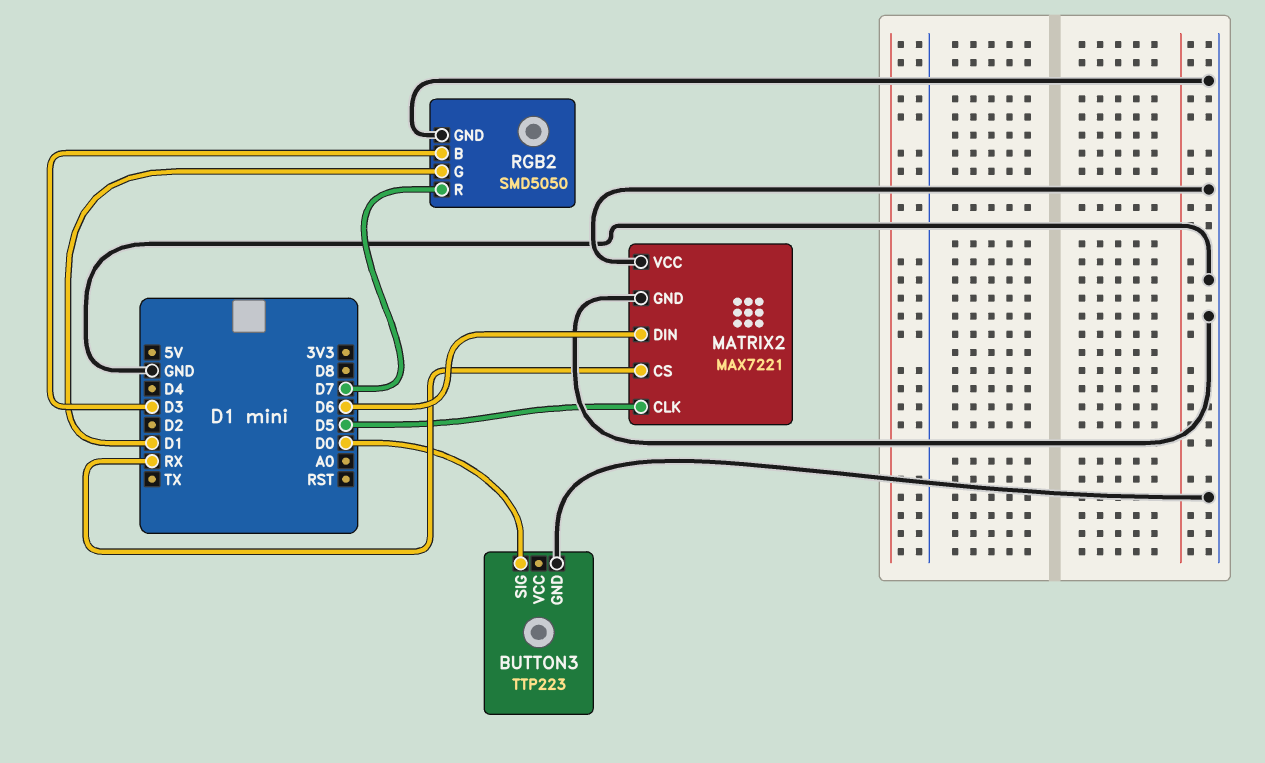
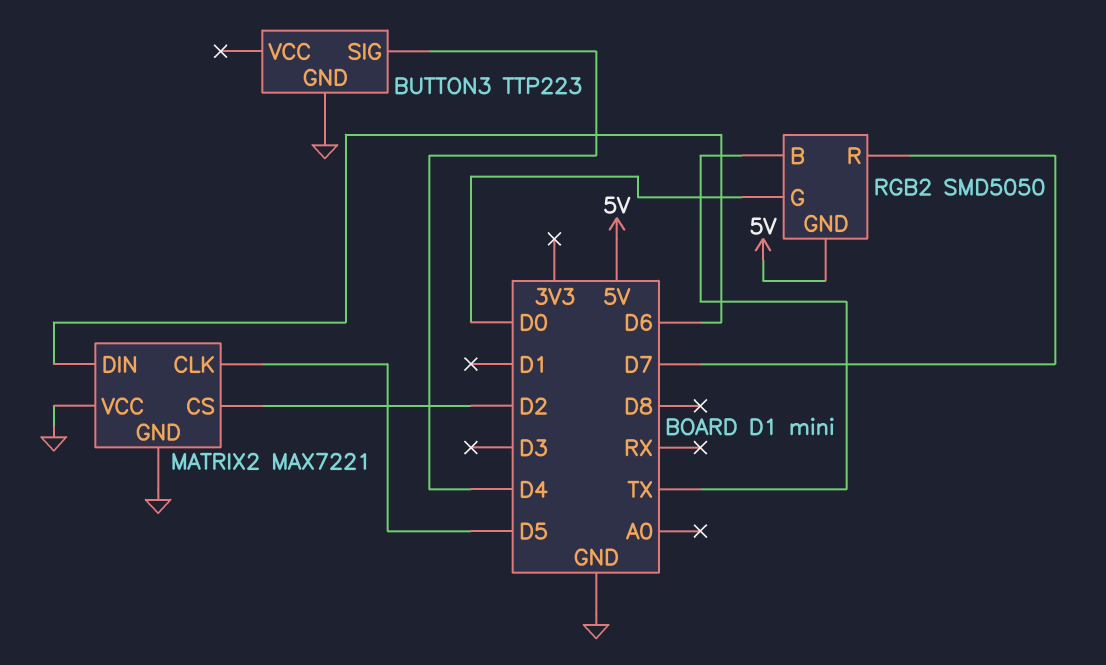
BUTTON3 pin SIG: D0 -> D4
MATRIX2 pin CS: RX -> D2
RGB2 pin B: D3 -> TX
RGB2 pin G: D1 -> D0
RGB2 pin GND: GND -> 5V

